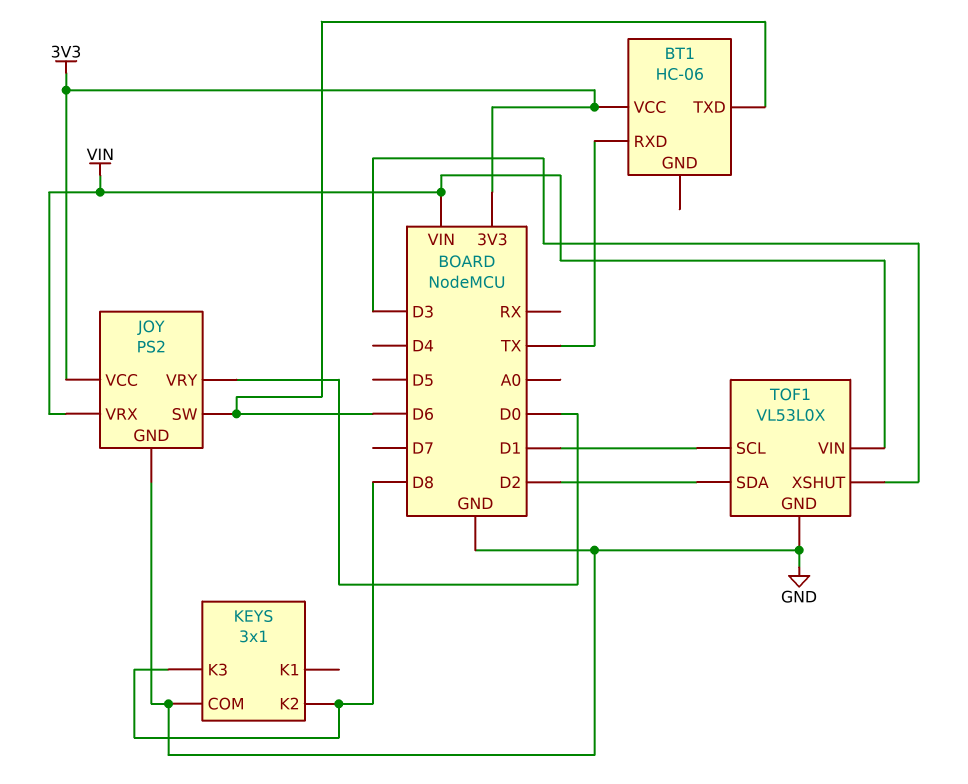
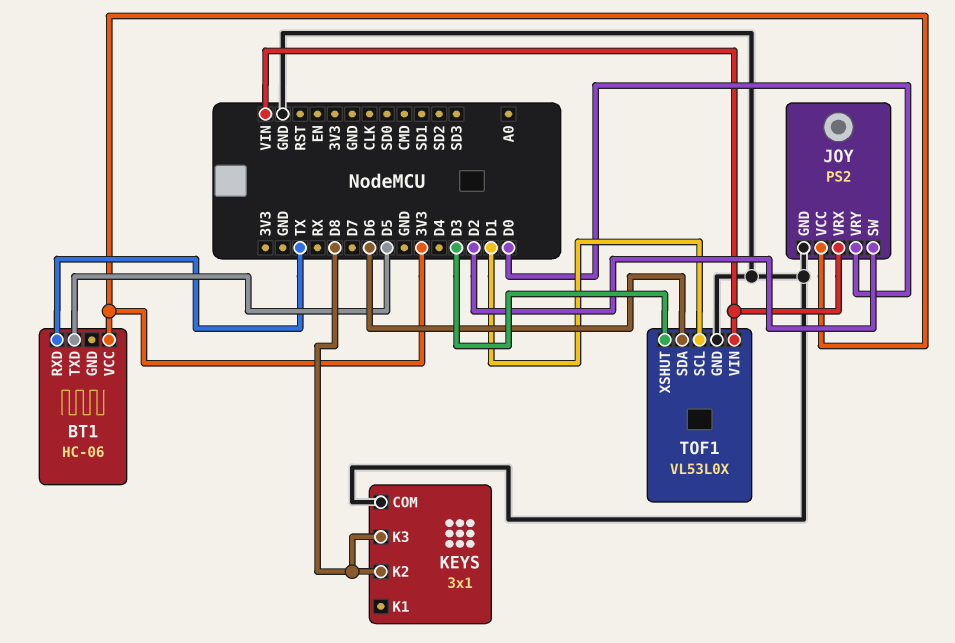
BT1 pin TXD: D6 -> D5
JOY pin SW: D6 -> D2
TOF1 pin SDA: D2 -> D6

